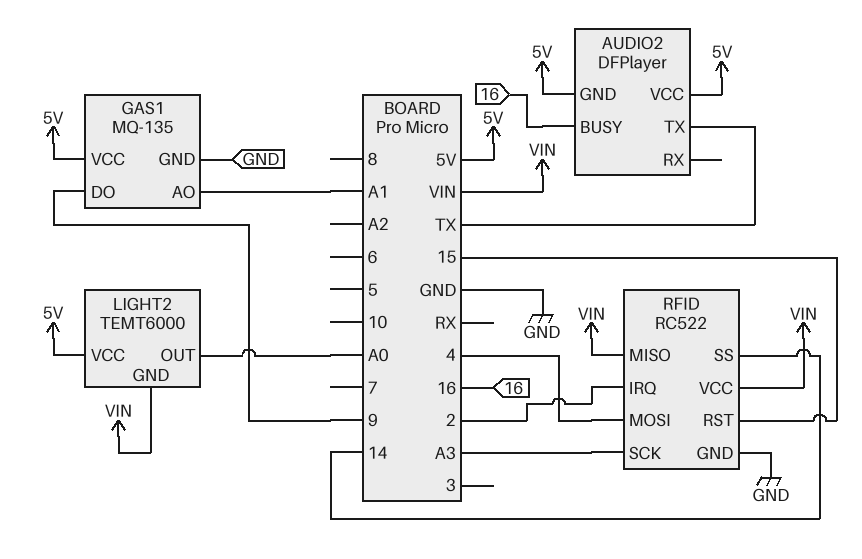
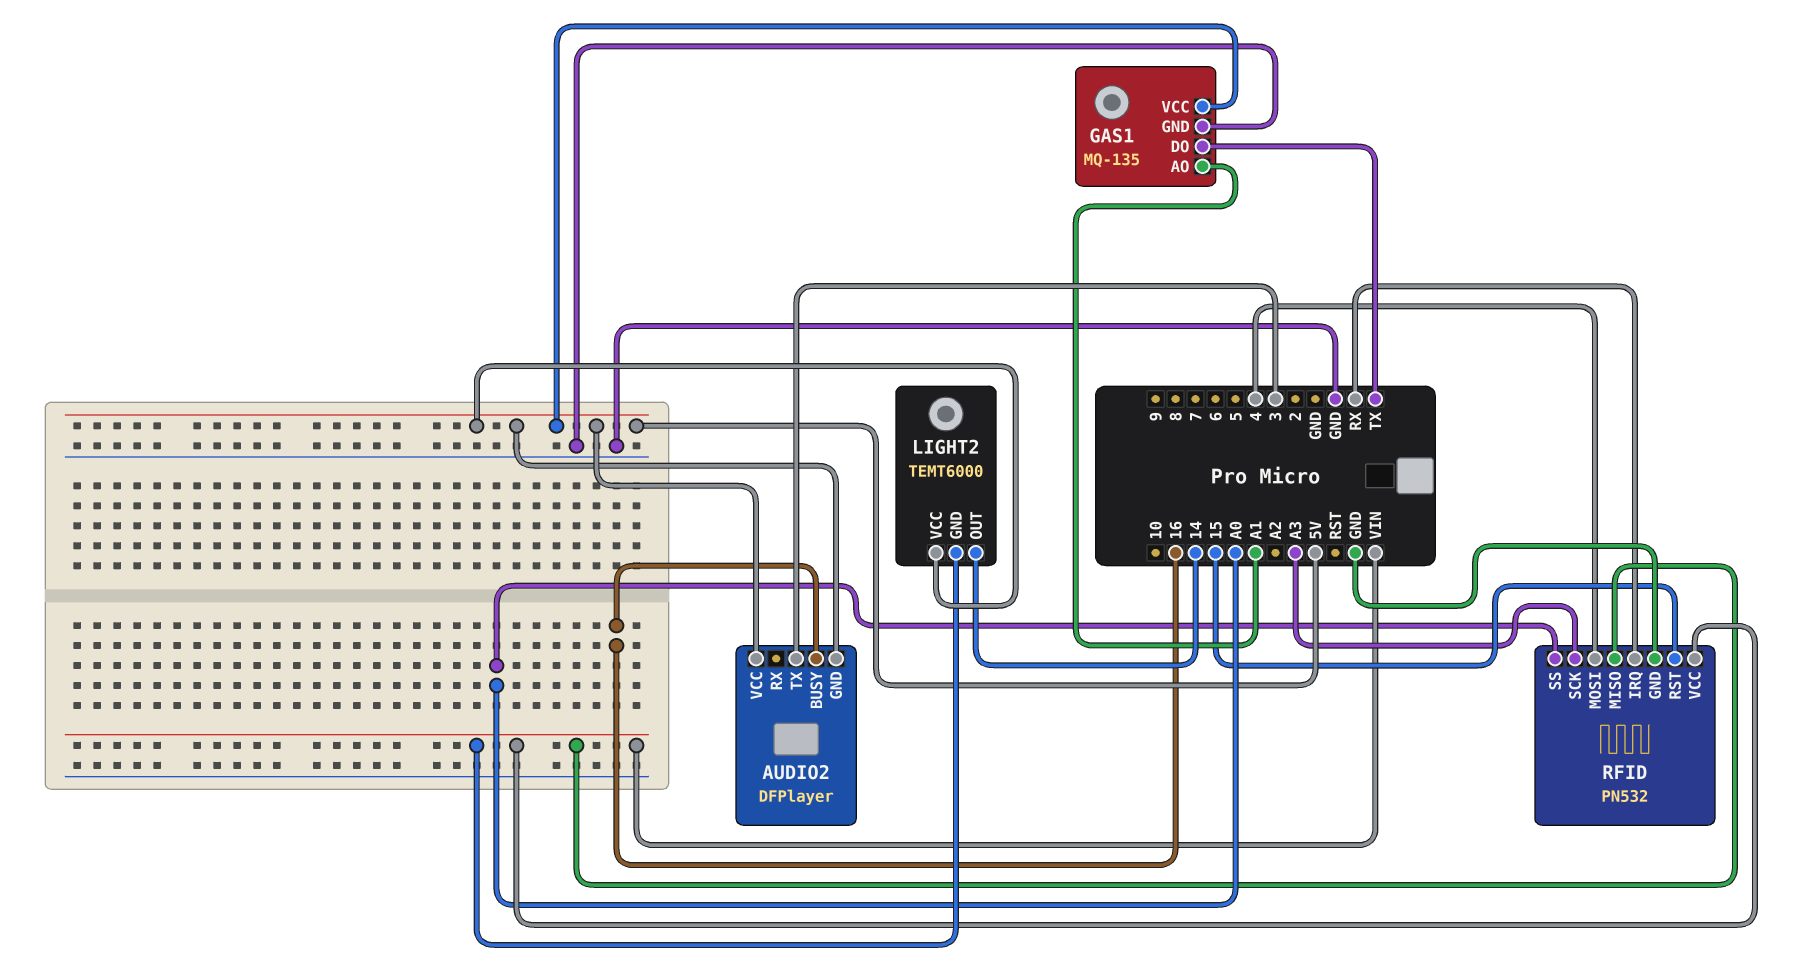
AUDIO2 pin TX: TX -> 3
GAS1 pin DO: 9 -> TX
LIGHT2 pin OUT: A0 -> 14
RFID: RC522 -> PN532
RFID pin IRQ: 2 -> RX
RFID pin SS: 14 -> A0

